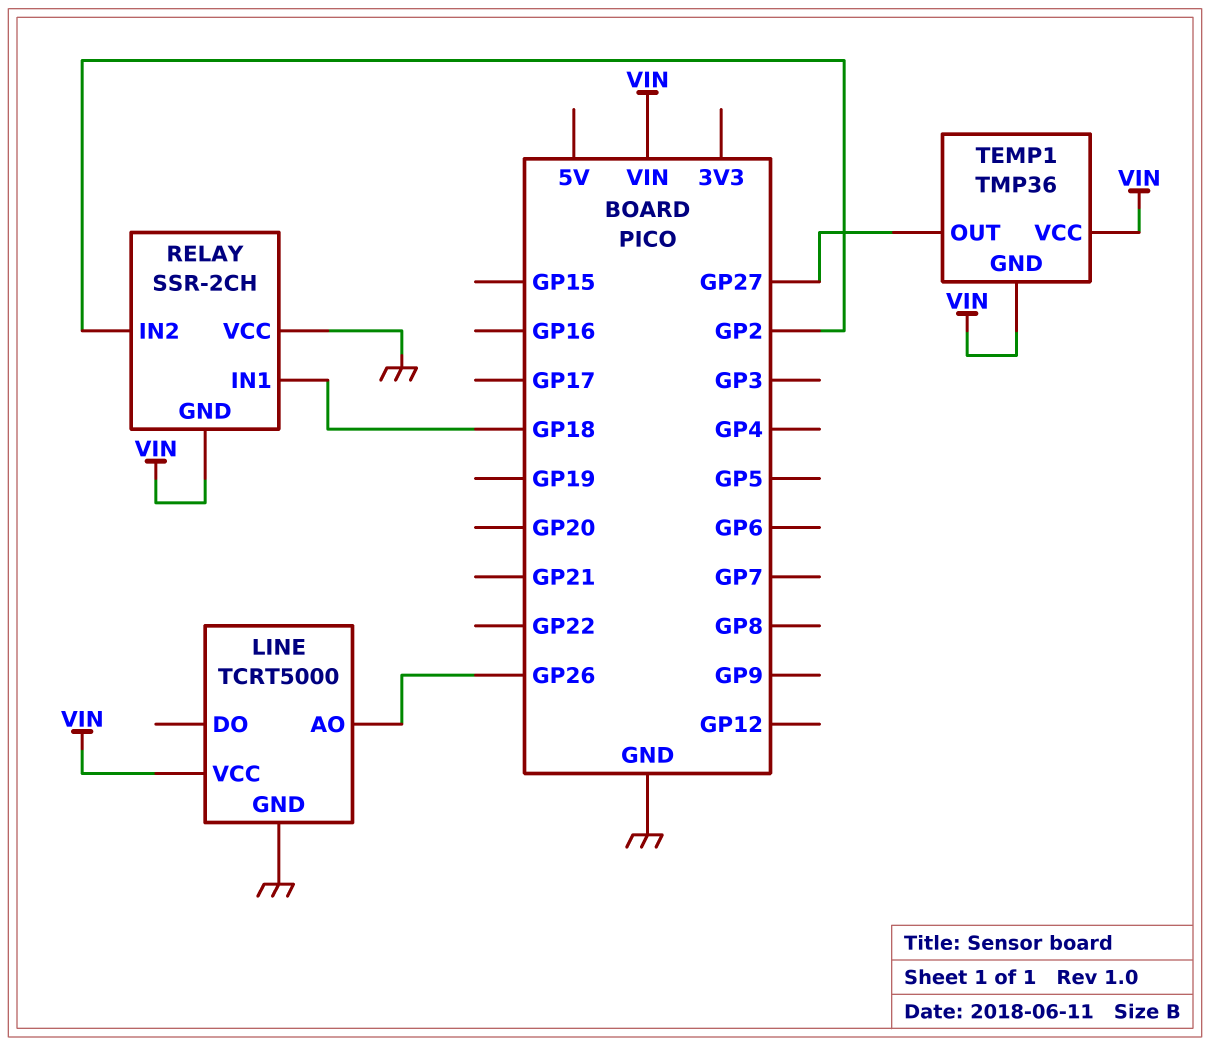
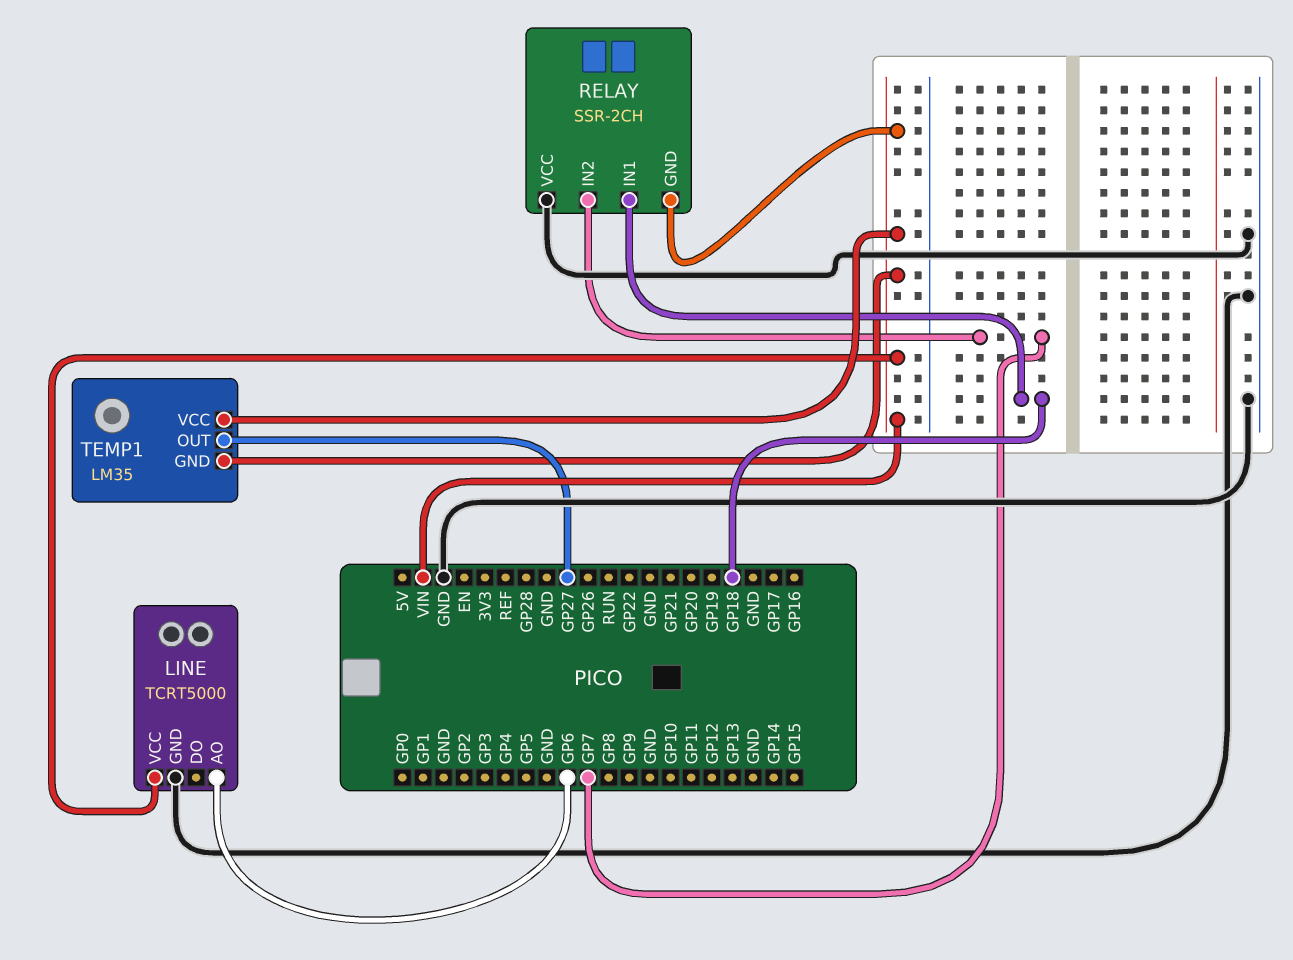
LINE pin AO: GP26 -> GP6
RELAY pin IN2: GP2 -> GP7
TEMP1: TMP36 -> LM35

